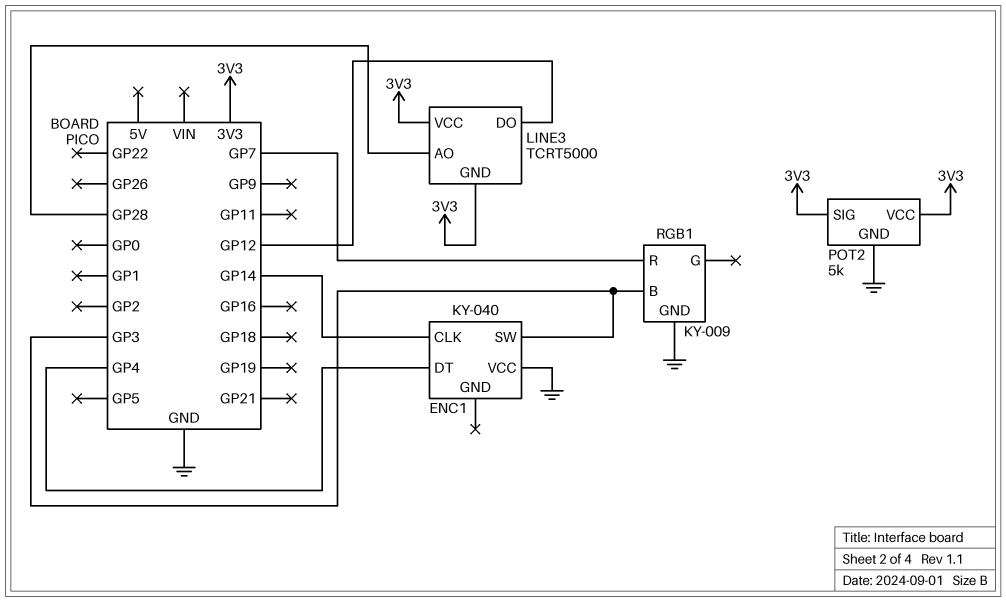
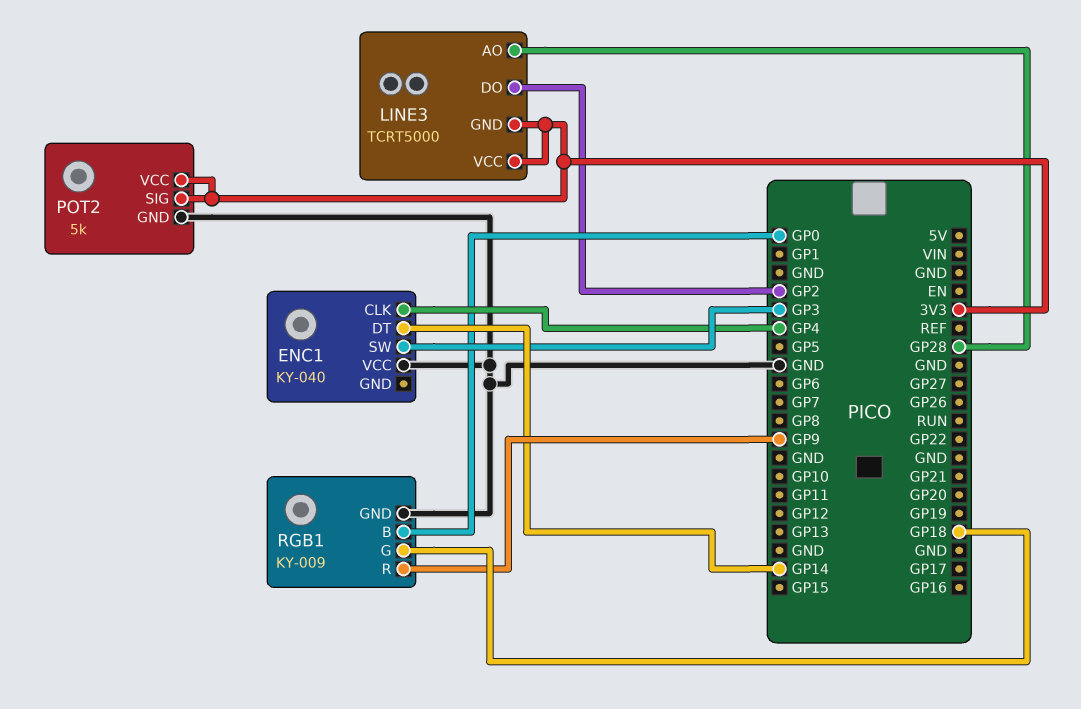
ENC1 pin CLK: GP14 -> GP4
ENC1 pin DT: GP4 -> GP14
LINE3 pin DO: GP12 -> GP2
RGB1 pin B: GP3 -> GP0
RGB1 pin G: none -> GP18
RGB1 pin R: GP7 -> GP9

